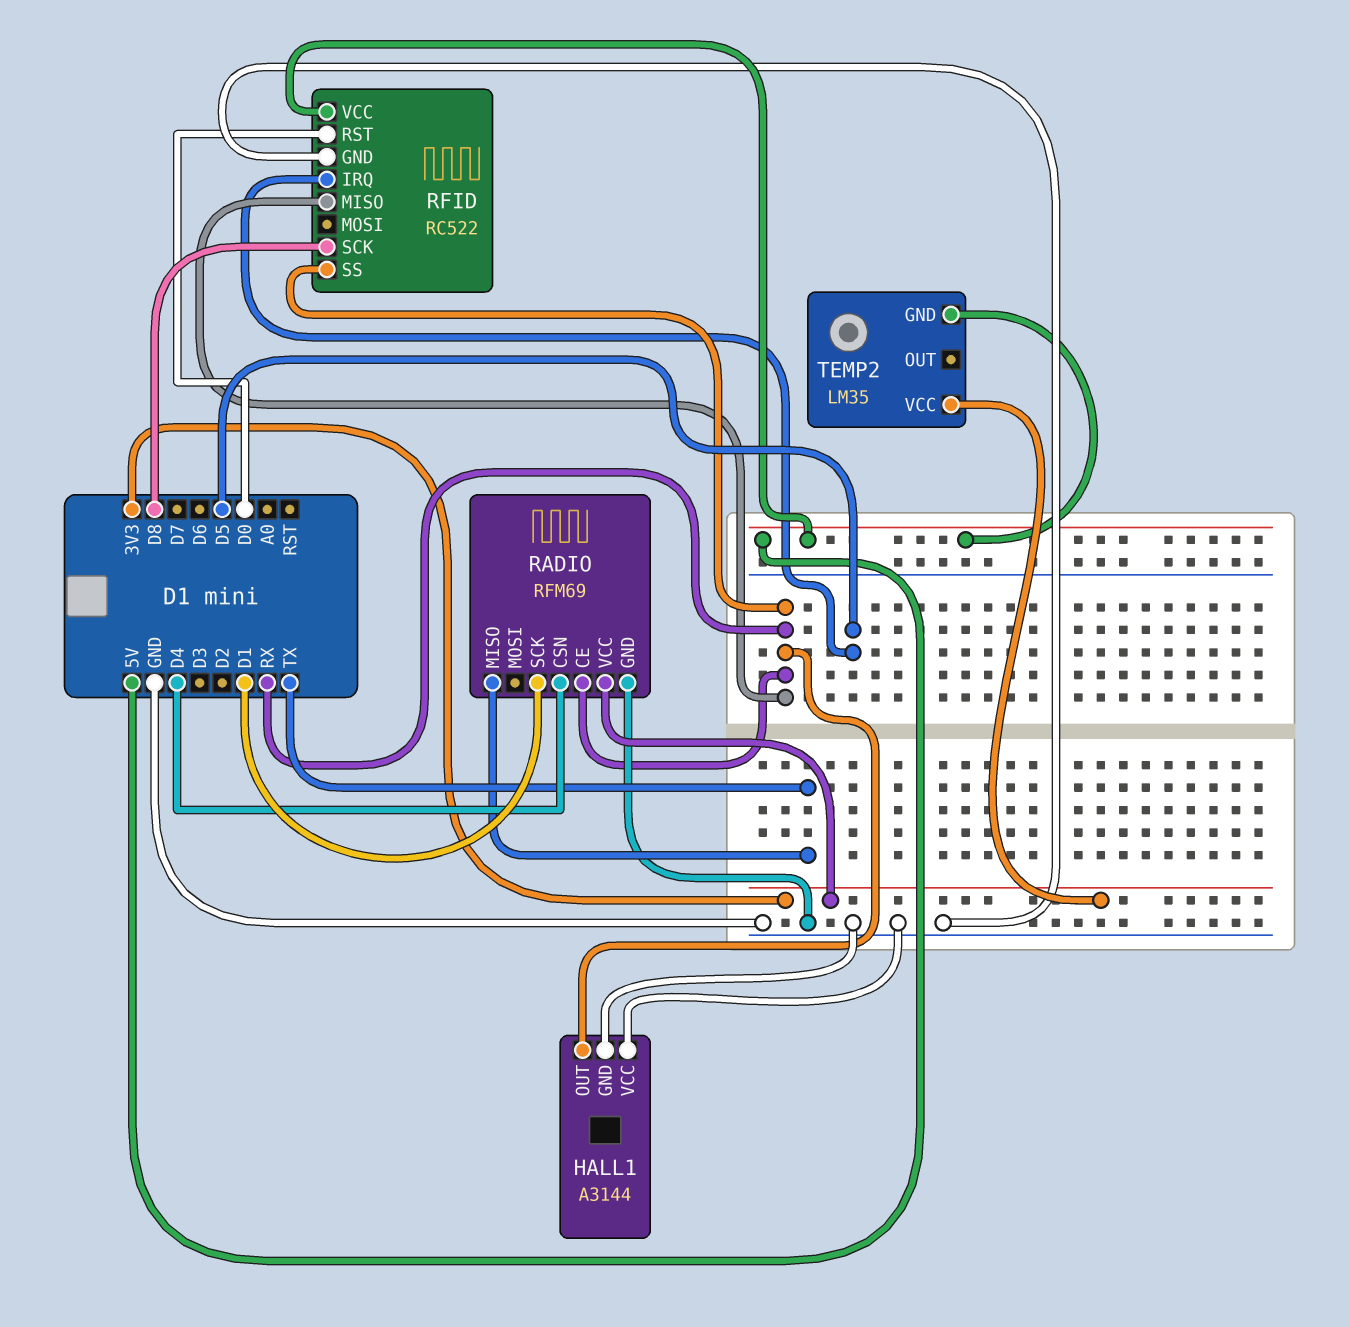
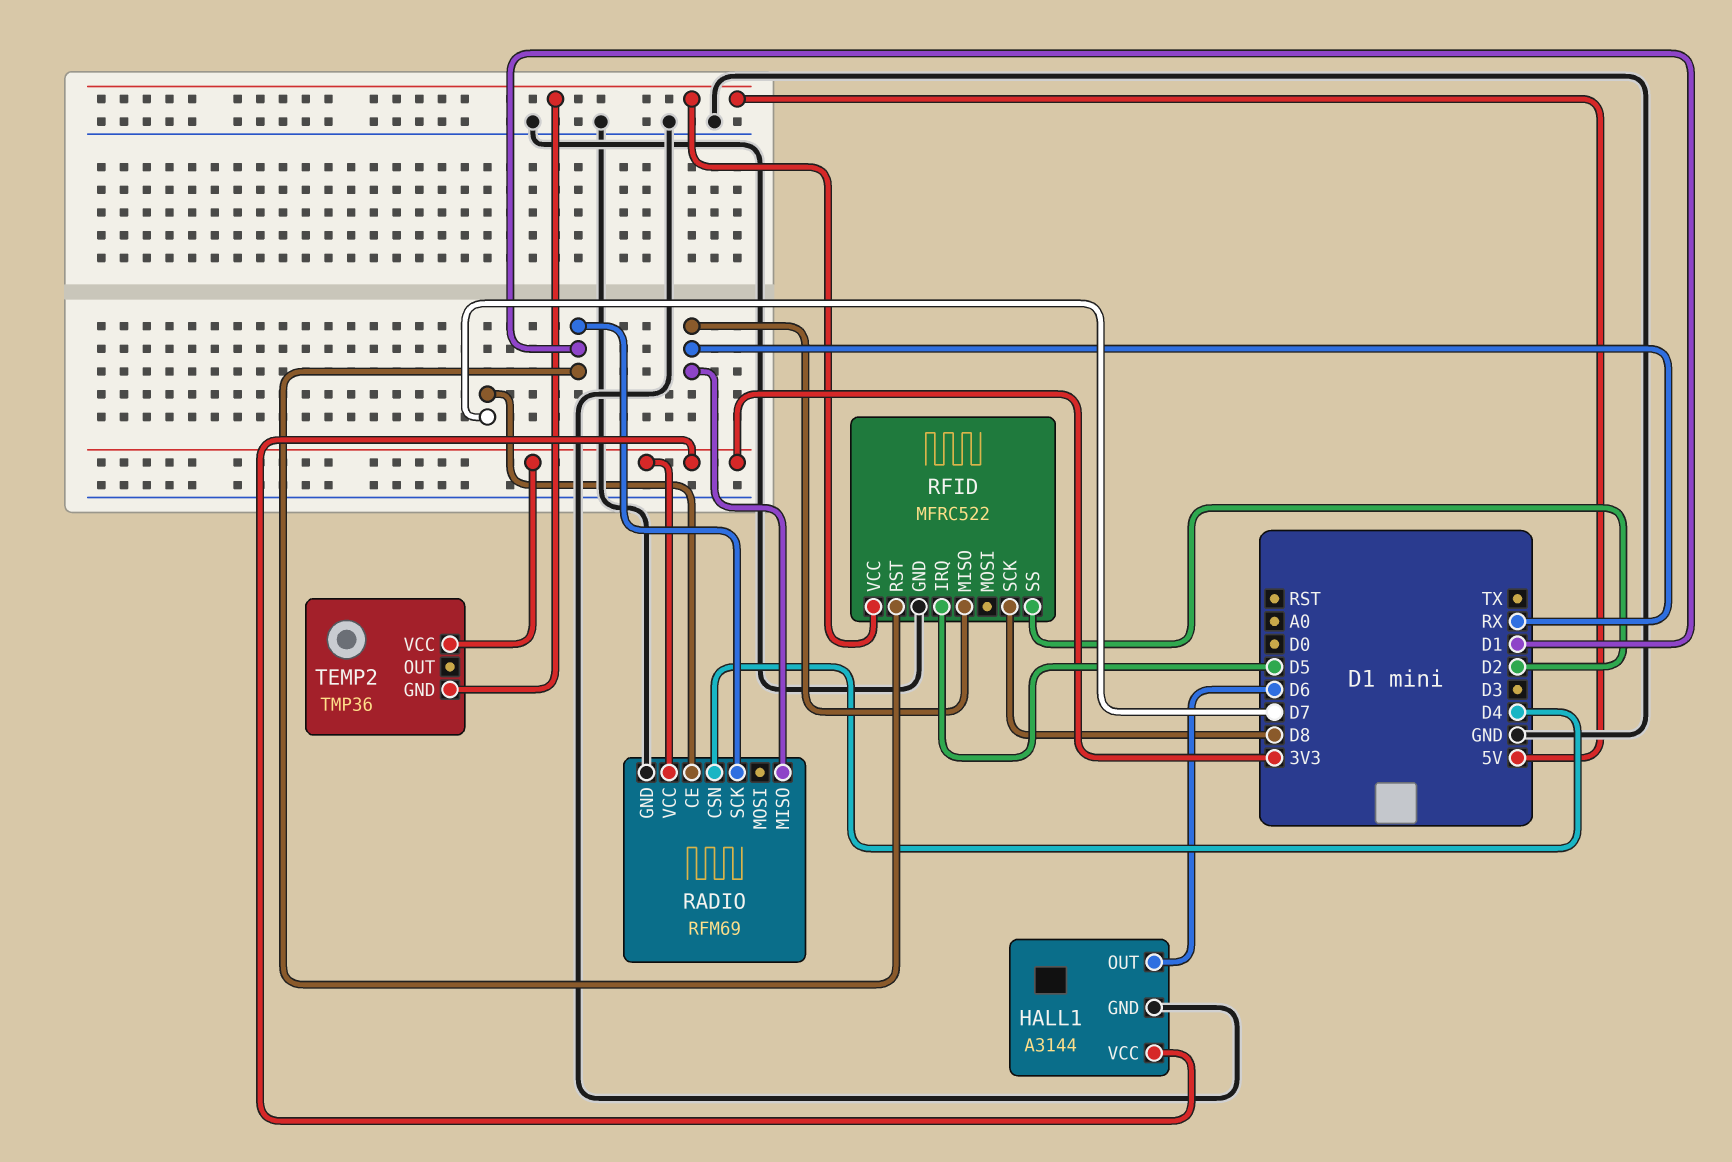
HALL1 pin OUT: RX -> D6
HALL1 pin VCC: GND -> 3V3
RADIO pin CE: RX -> D7
RADIO pin MISO: TX -> RX
RFID: RC522 -> MFRC522
RFID pin RST: D0 -> D1
RFID pin SS: RX -> D2
TEMP2: LM35 -> TMP36

